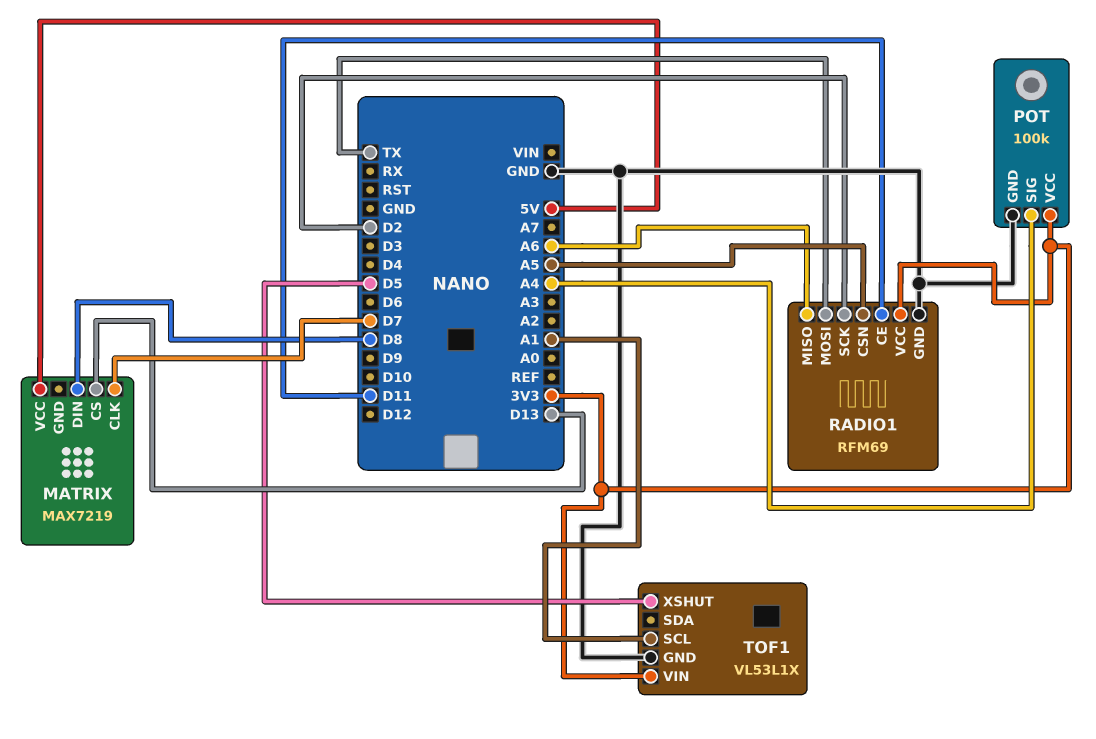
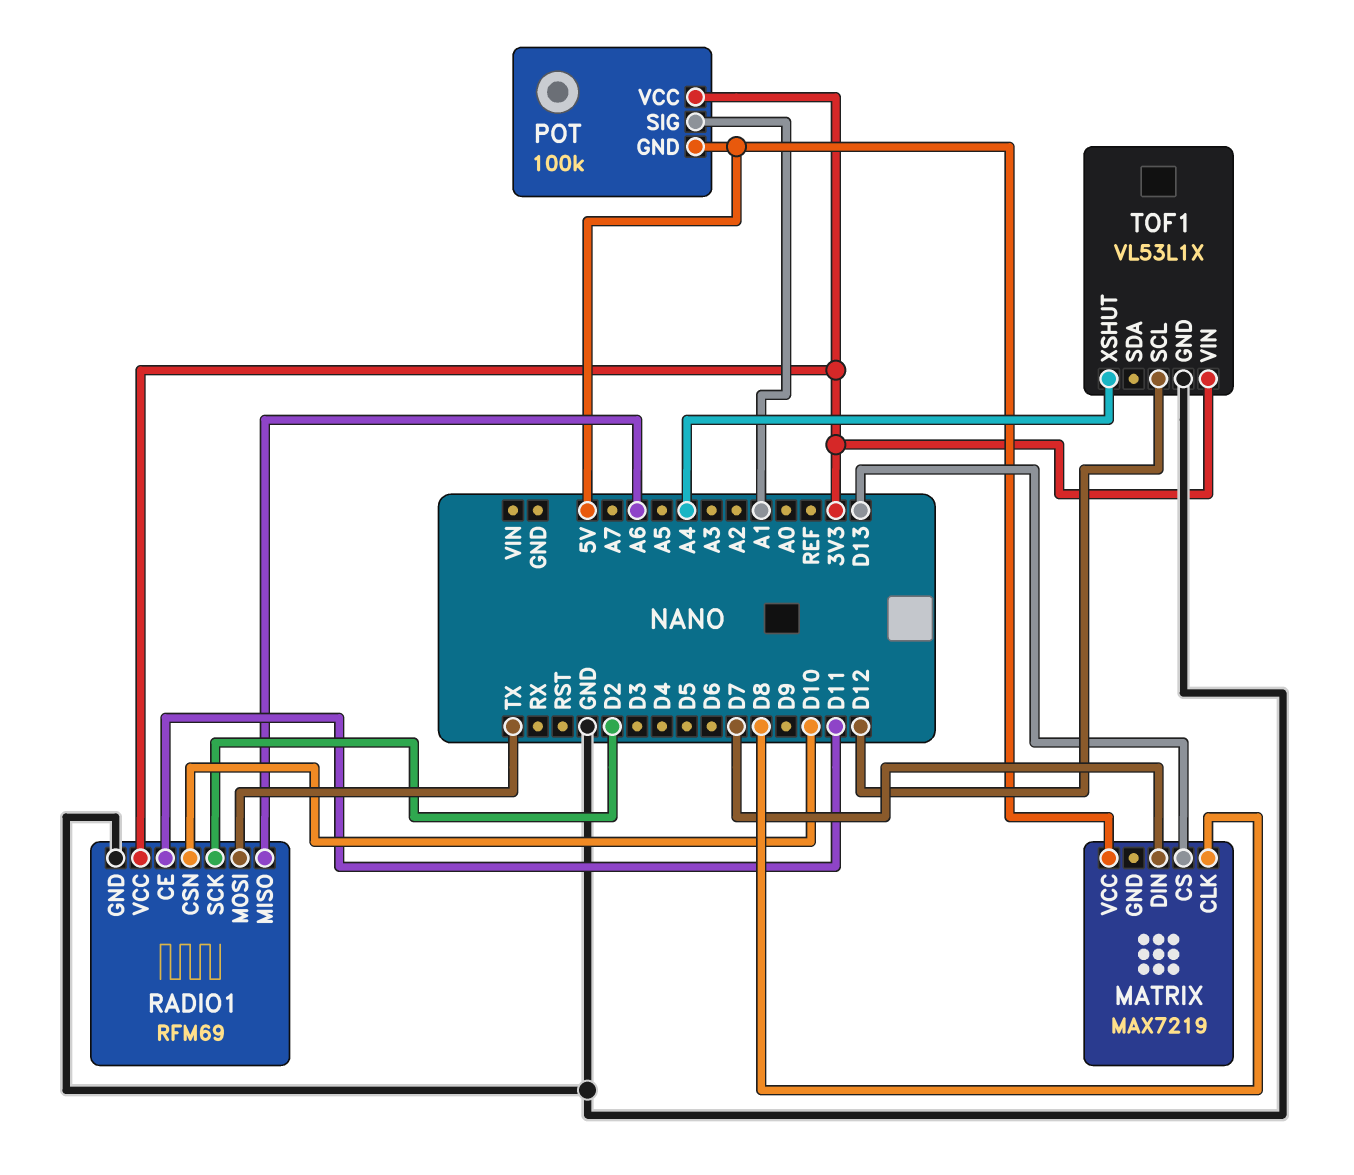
MATRIX pin CLK: D7 -> D8
MATRIX pin DIN: D8 -> D7
POT pin GND: GND -> 5V
POT pin SIG: A4 -> A1
RADIO1 pin CSN: A5 -> D10
TOF1 pin SCL: A1 -> D12
TOF1 pin XSHUT: D5 -> A4

